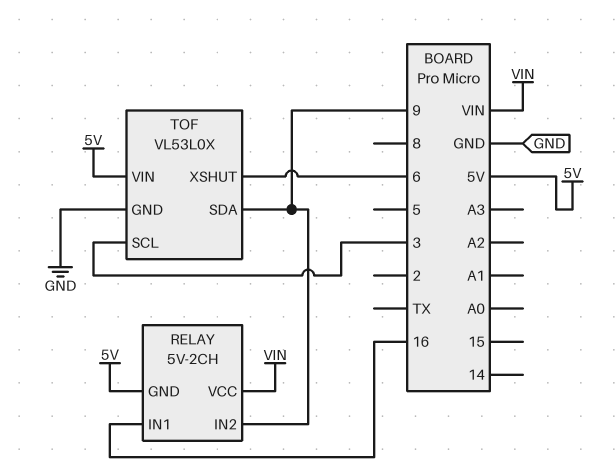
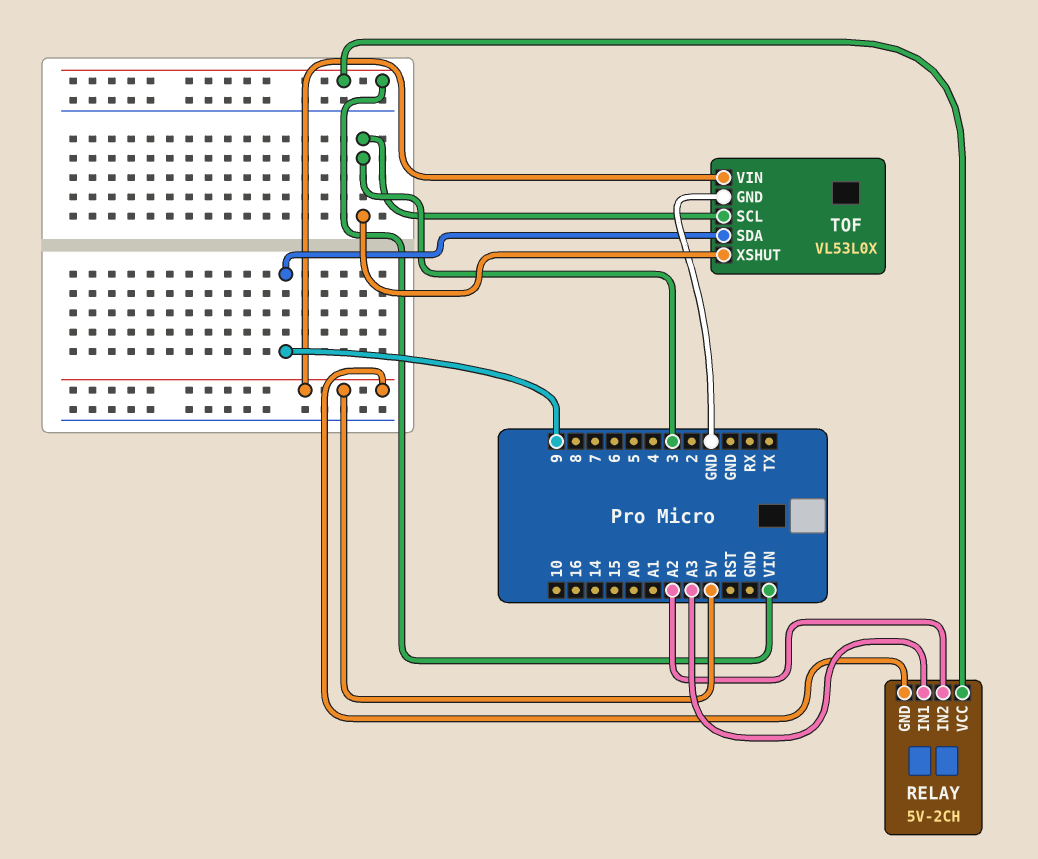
RELAY pin IN1: 16 -> A3
RELAY pin IN2: 9 -> A2
TOF pin XSHUT: 6 -> 3

